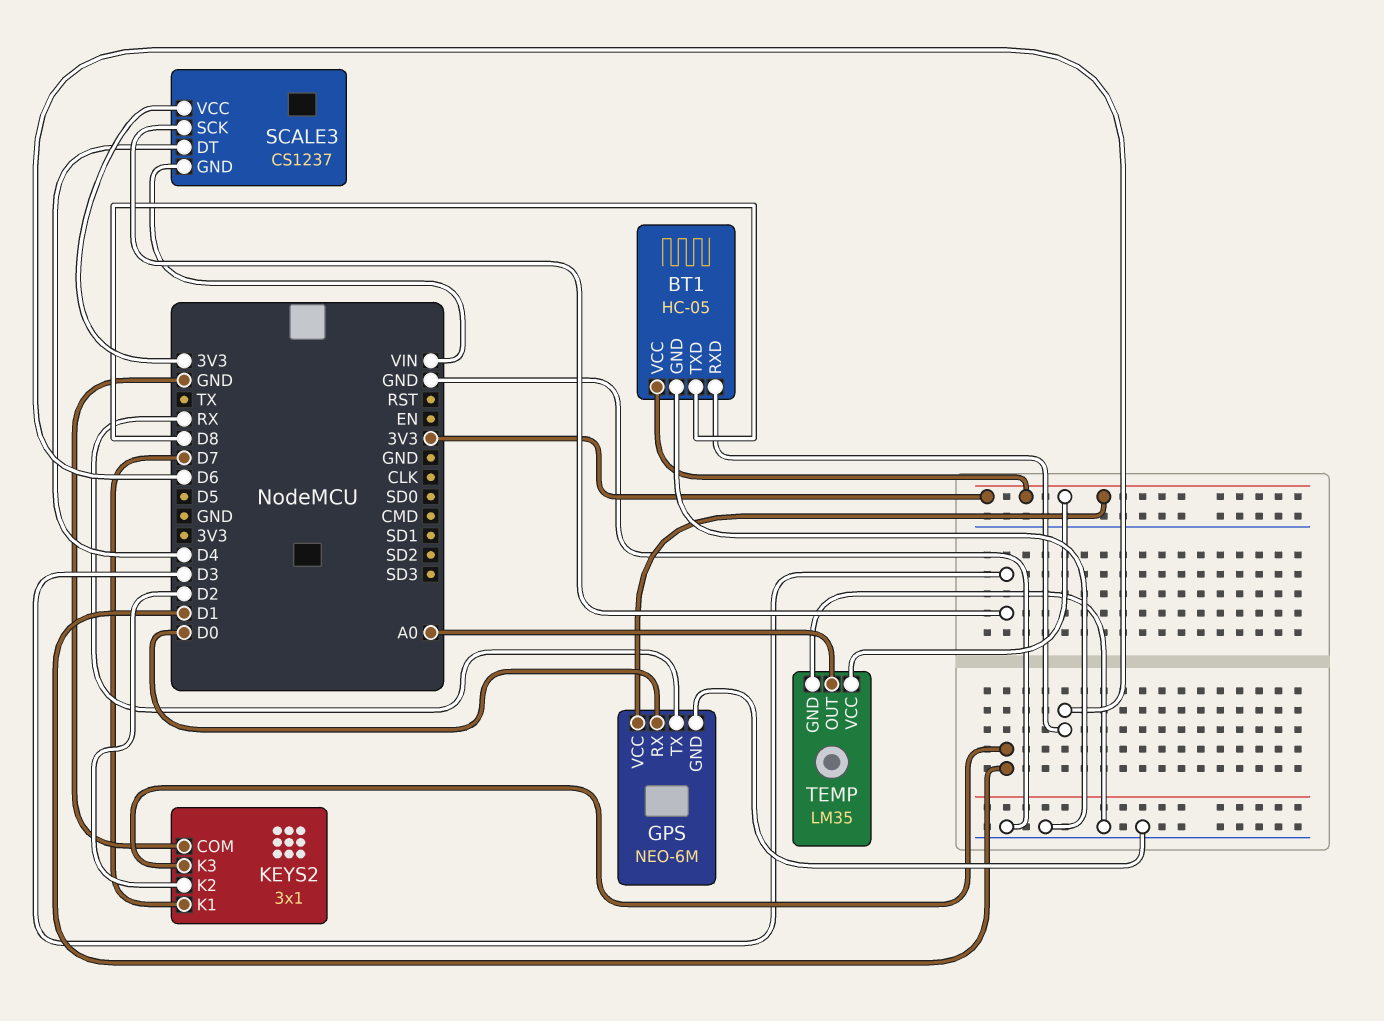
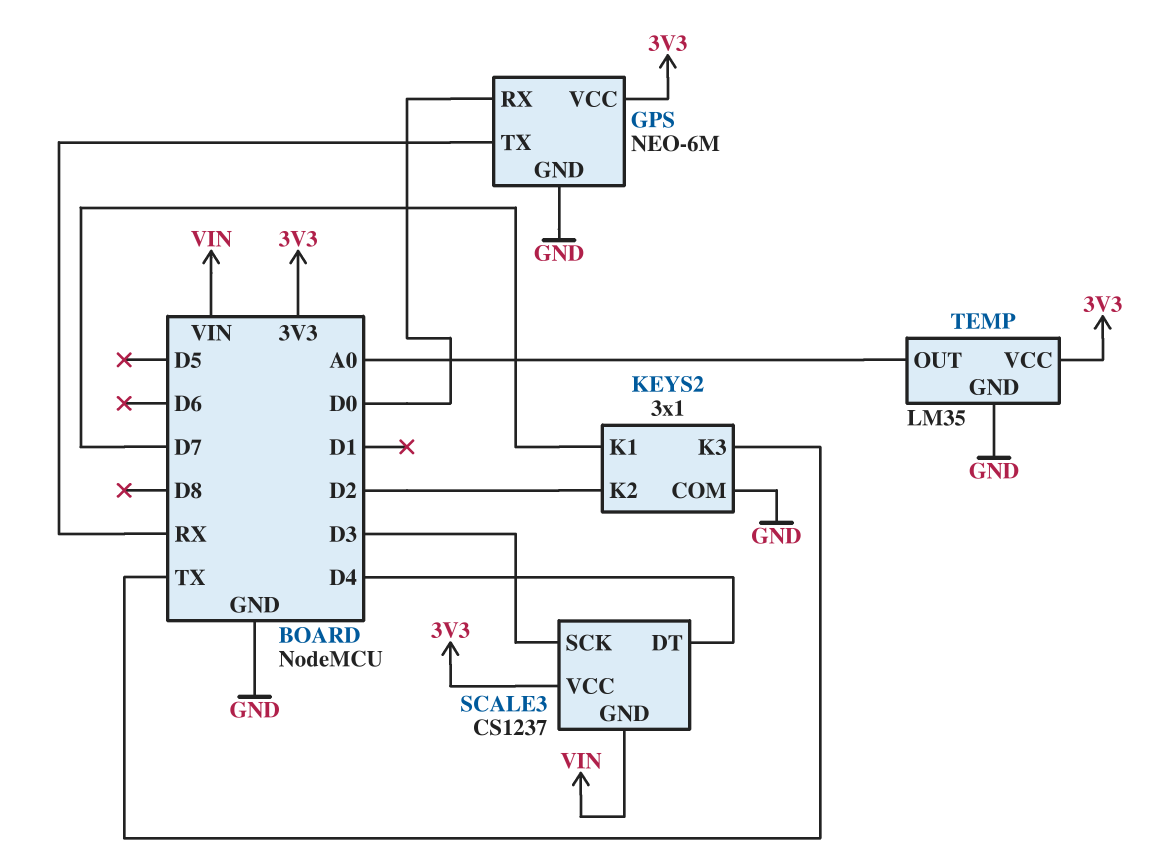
BT1: HC-05 -> none
BT1 pin GND: GND -> none
BT1 pin RXD: D6 -> none
BT1 pin TXD: D8 -> none
BT1 pin VCC: 3V3 -> none
KEYS2 pin K3: D1 -> TX

